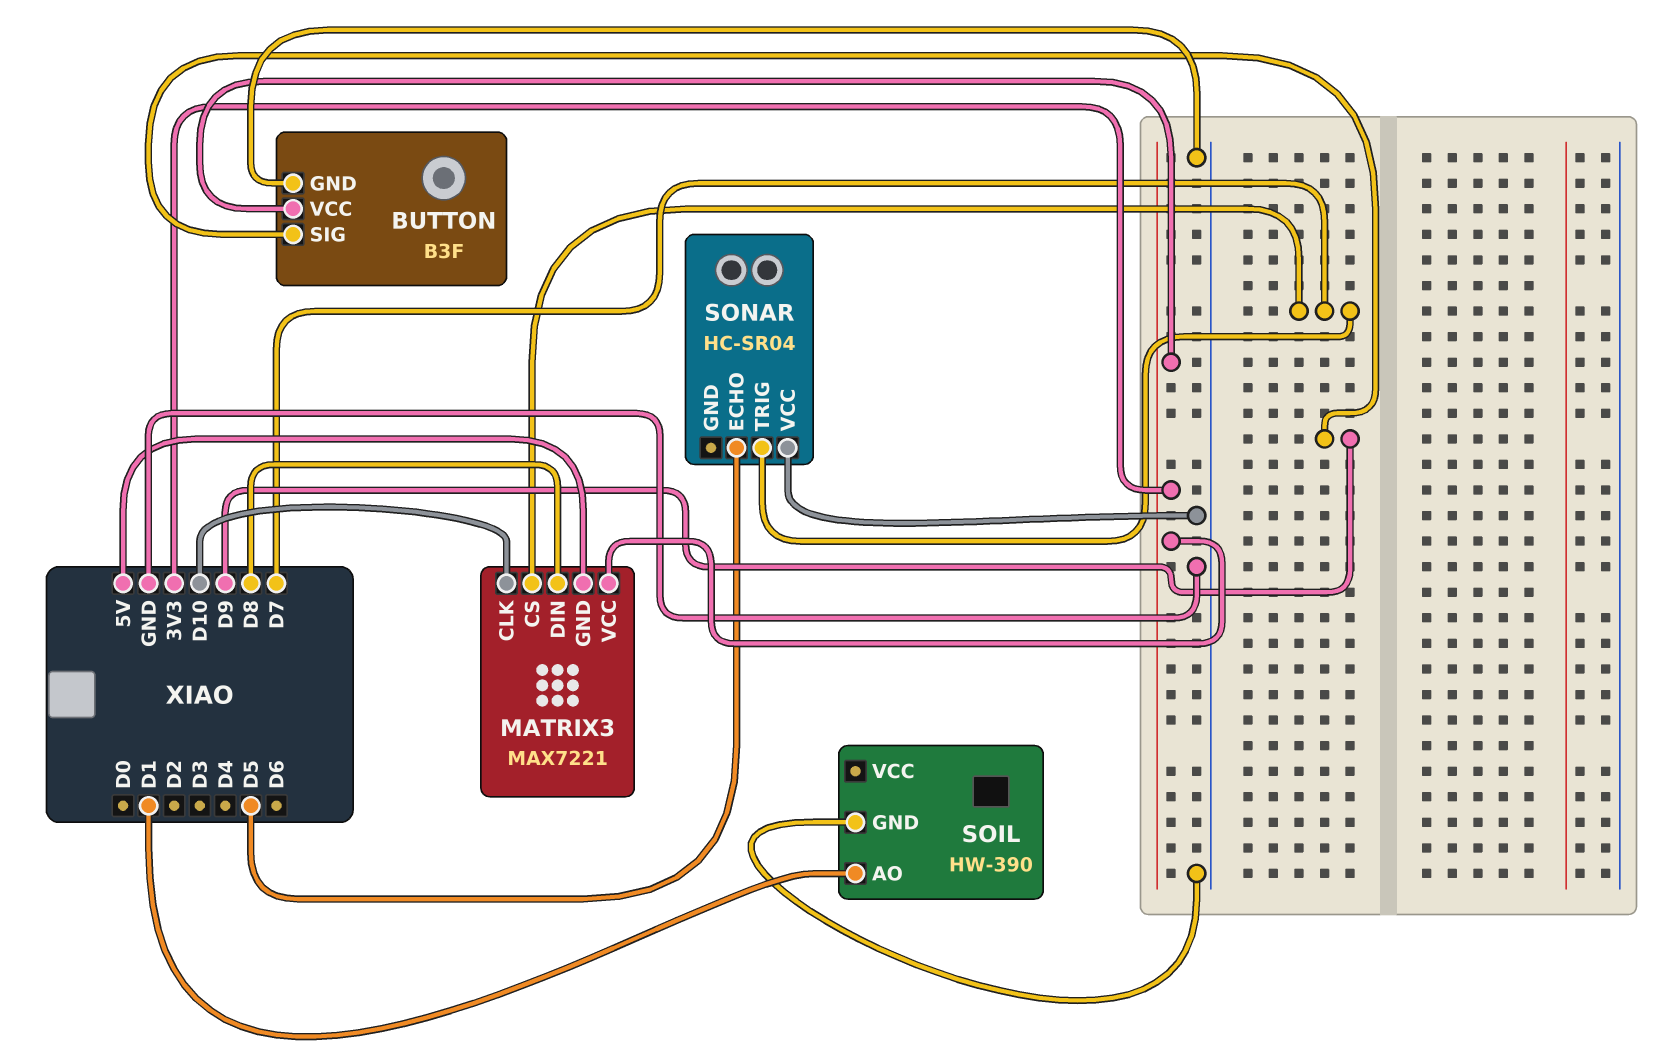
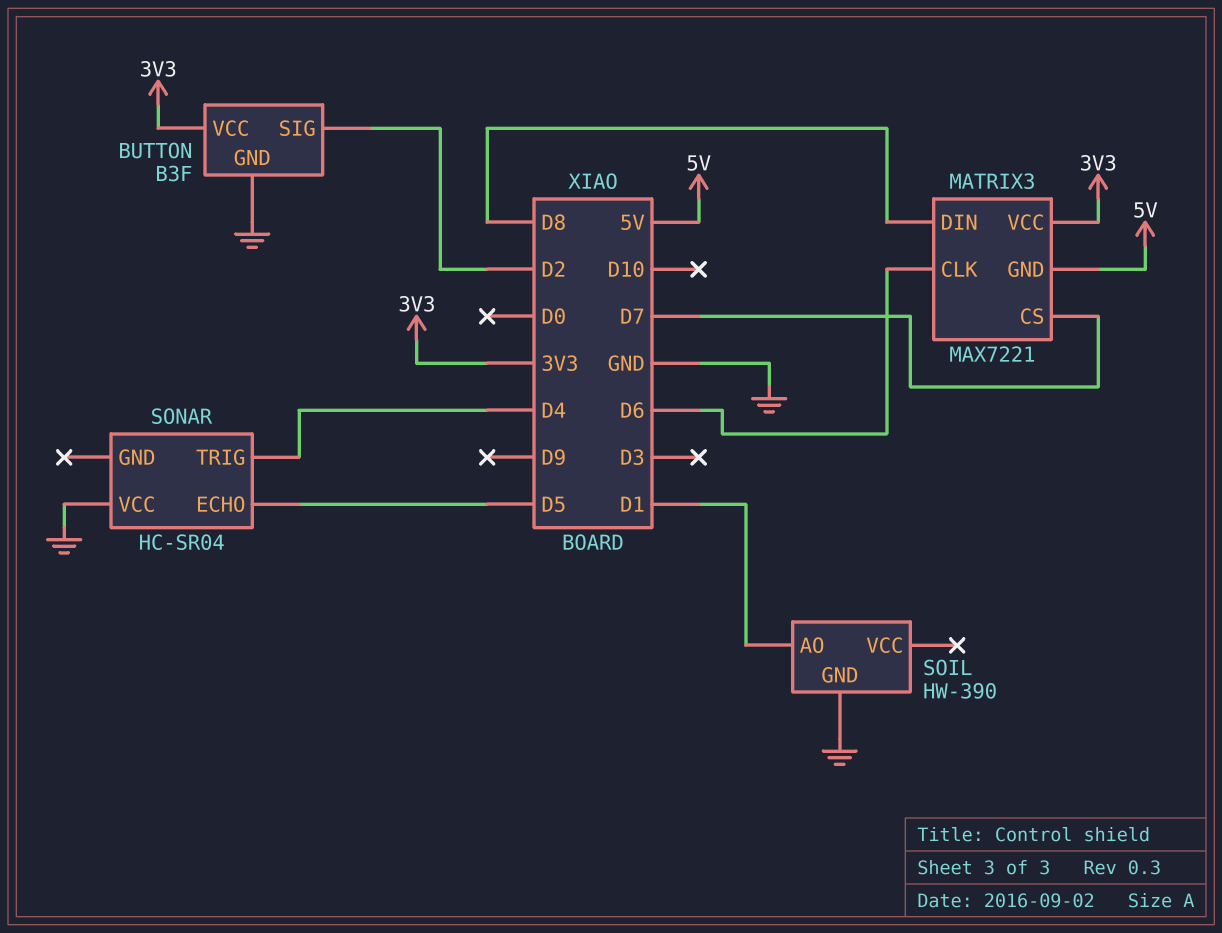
BUTTON pin SIG: D9 -> D2
MATRIX3 pin CLK: D10 -> D6
SONAR pin TRIG: D7 -> D4

